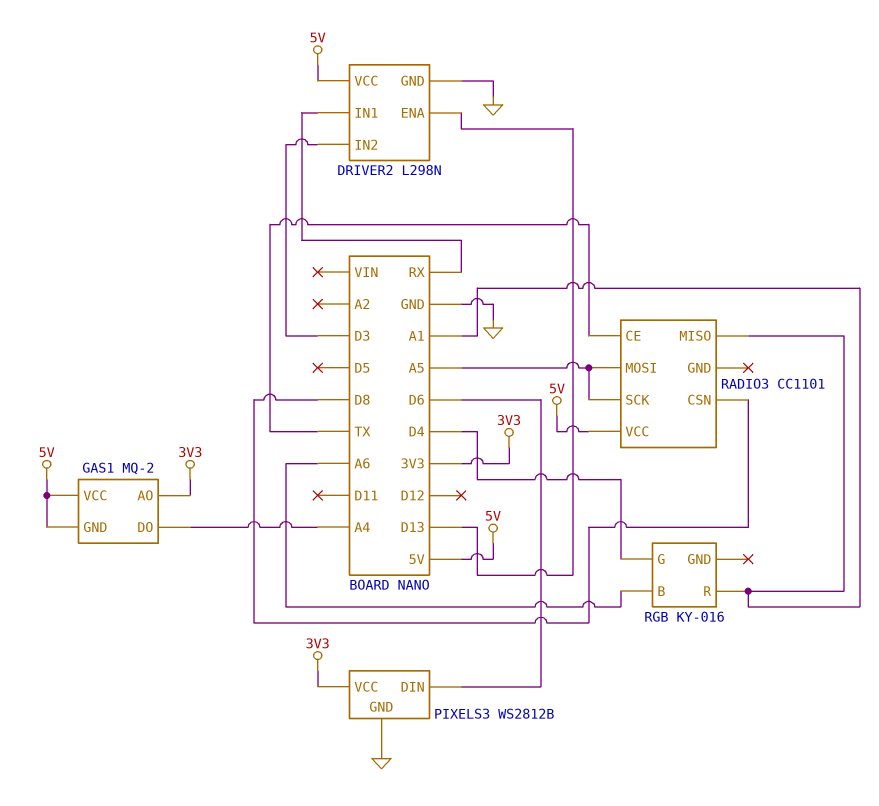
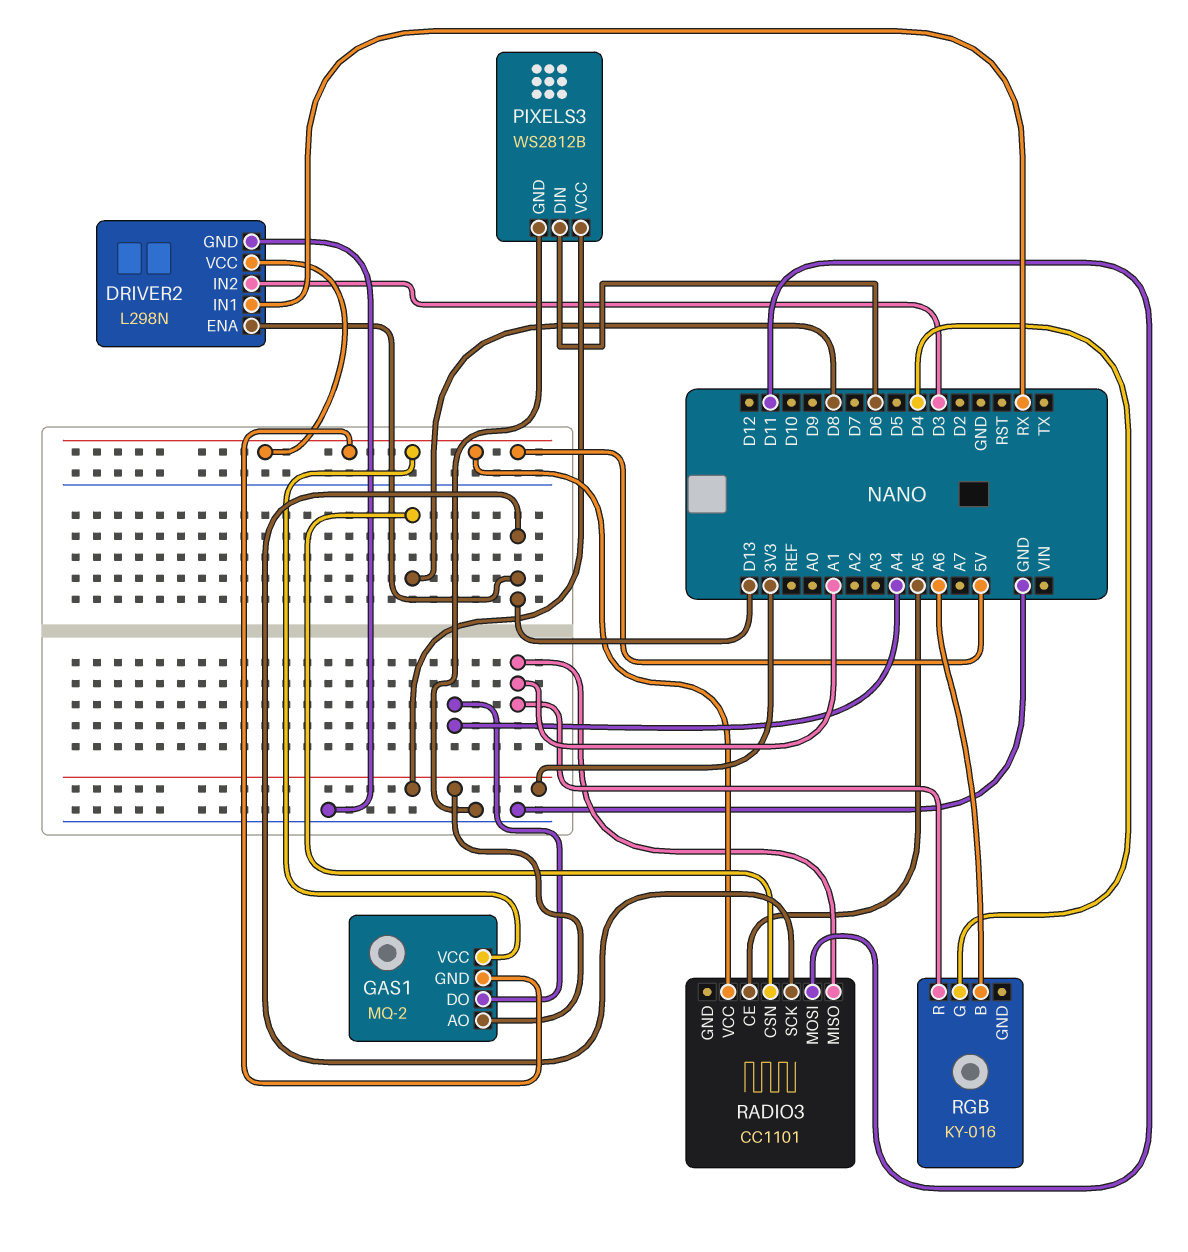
RADIO3 pin CE: TX -> A5
RADIO3 pin MOSI: A5 -> D11
RADIO3 pin SCK: A5 -> D13

